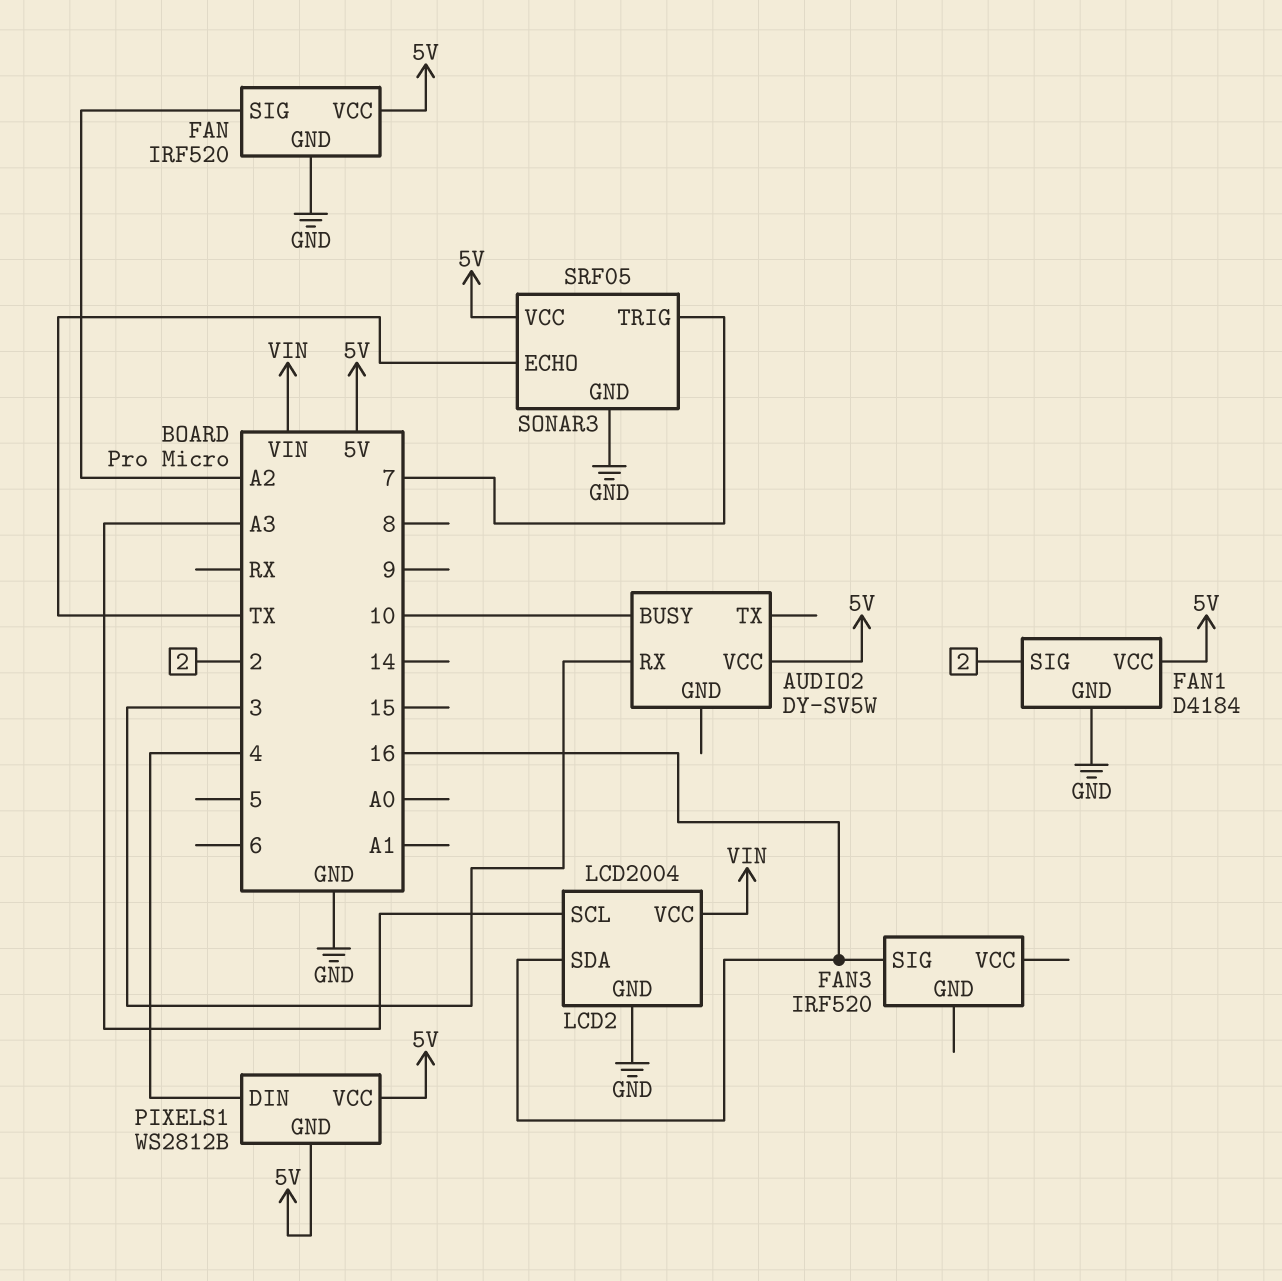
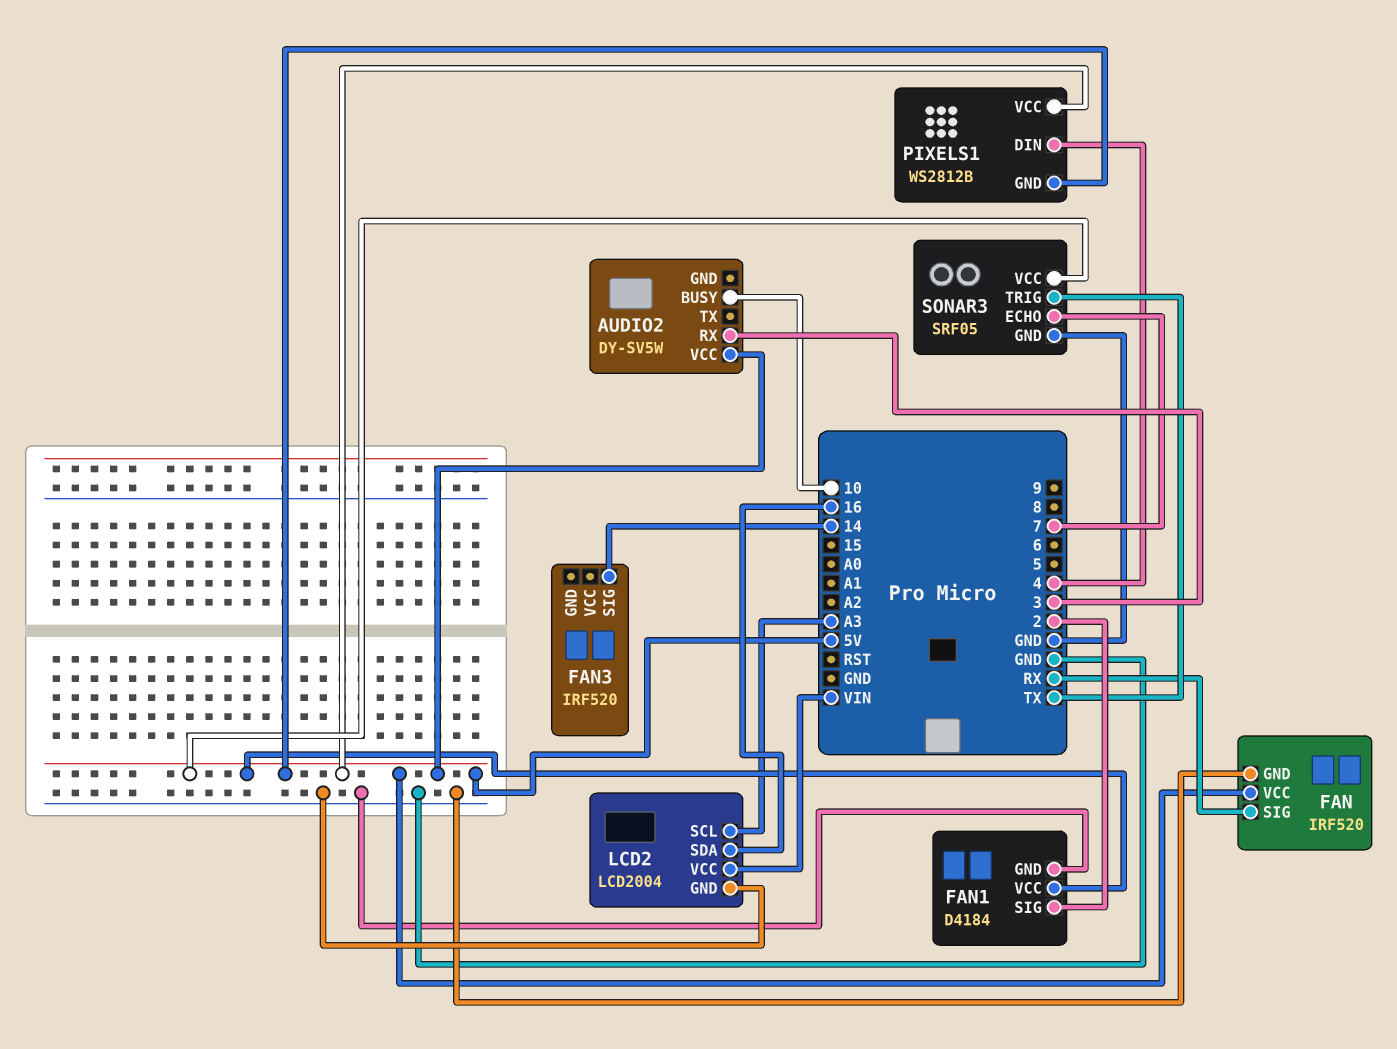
FAN pin SIG: A2 -> RX
FAN3 pin SIG: 16 -> 14
SONAR3 pin ECHO: TX -> 7
SONAR3 pin TRIG: 7 -> TX

